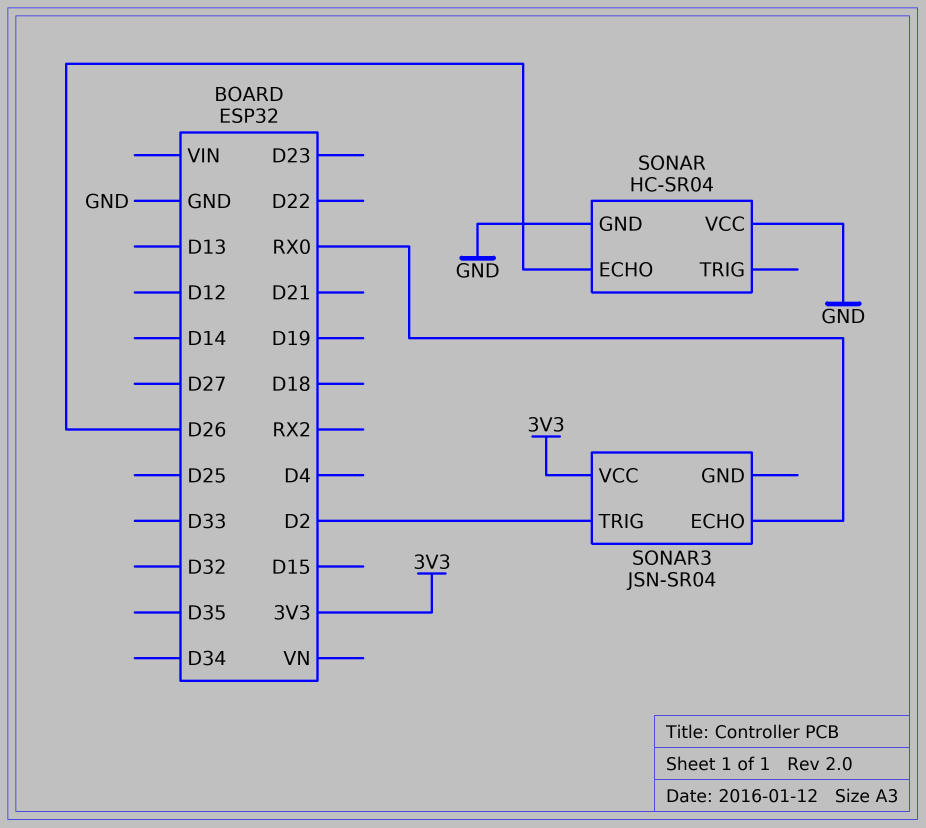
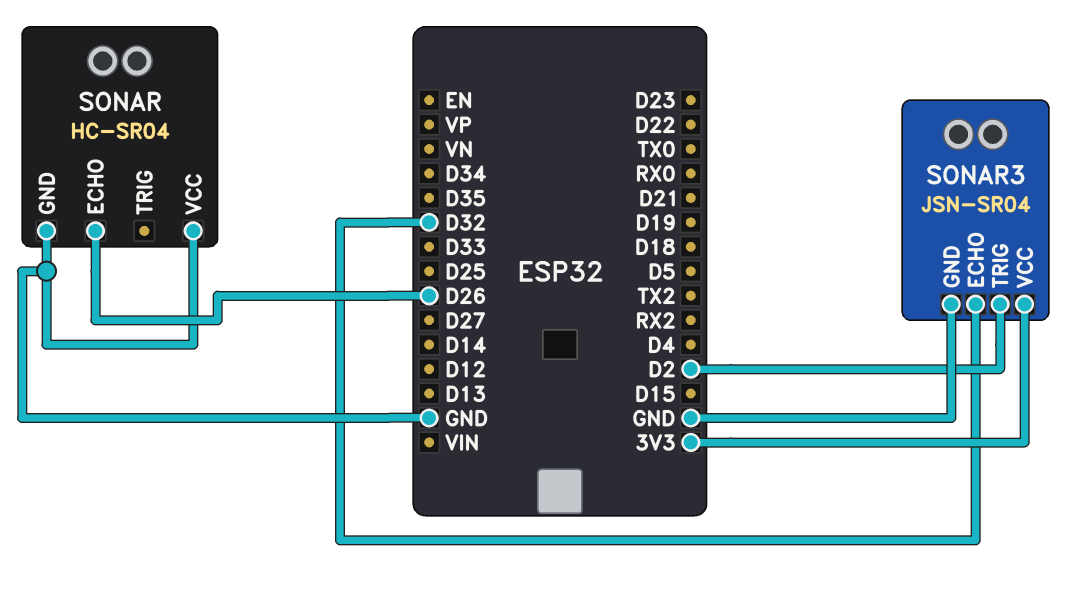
SONAR3 pin ECHO: RX0 -> D32
SONAR3 pin GND: none -> GND

